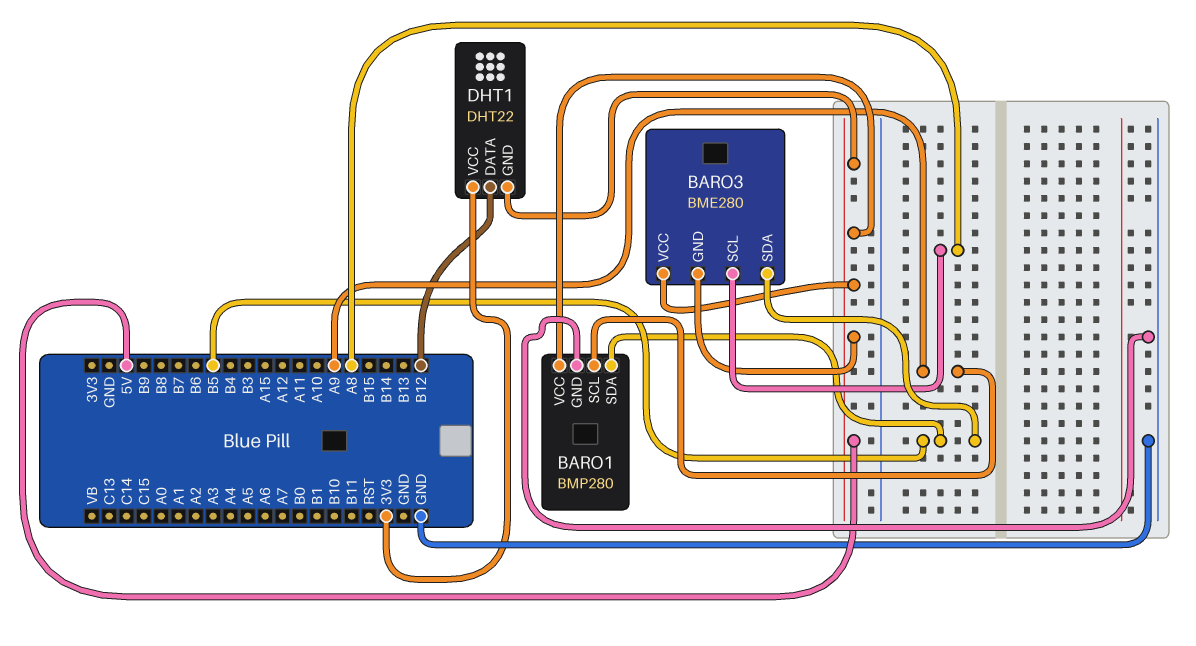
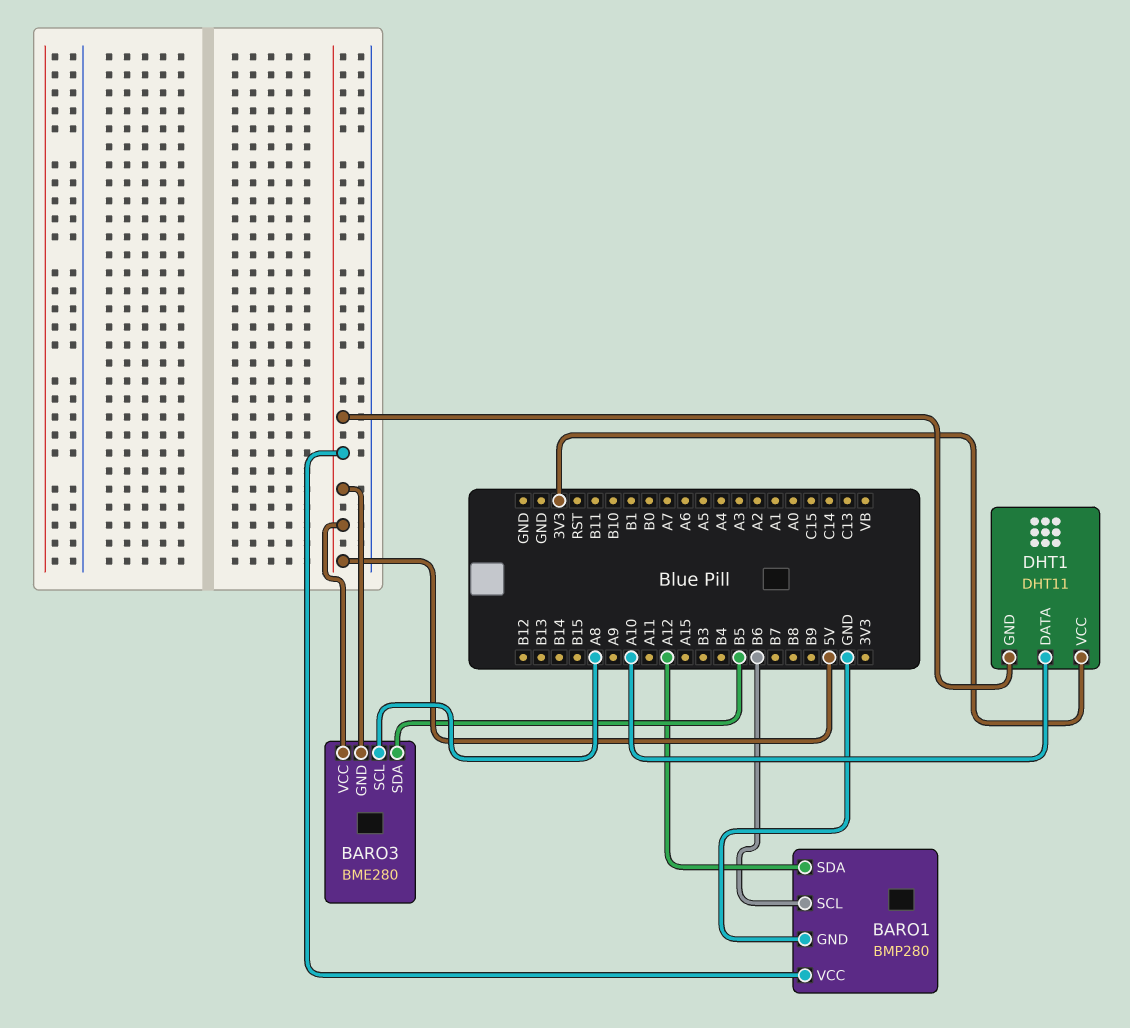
BARO1 pin SCL: A9 -> B6
BARO1 pin SDA: B5 -> A12
DHT1: DHT22 -> DHT11
DHT1 pin DATA: B12 -> A10

